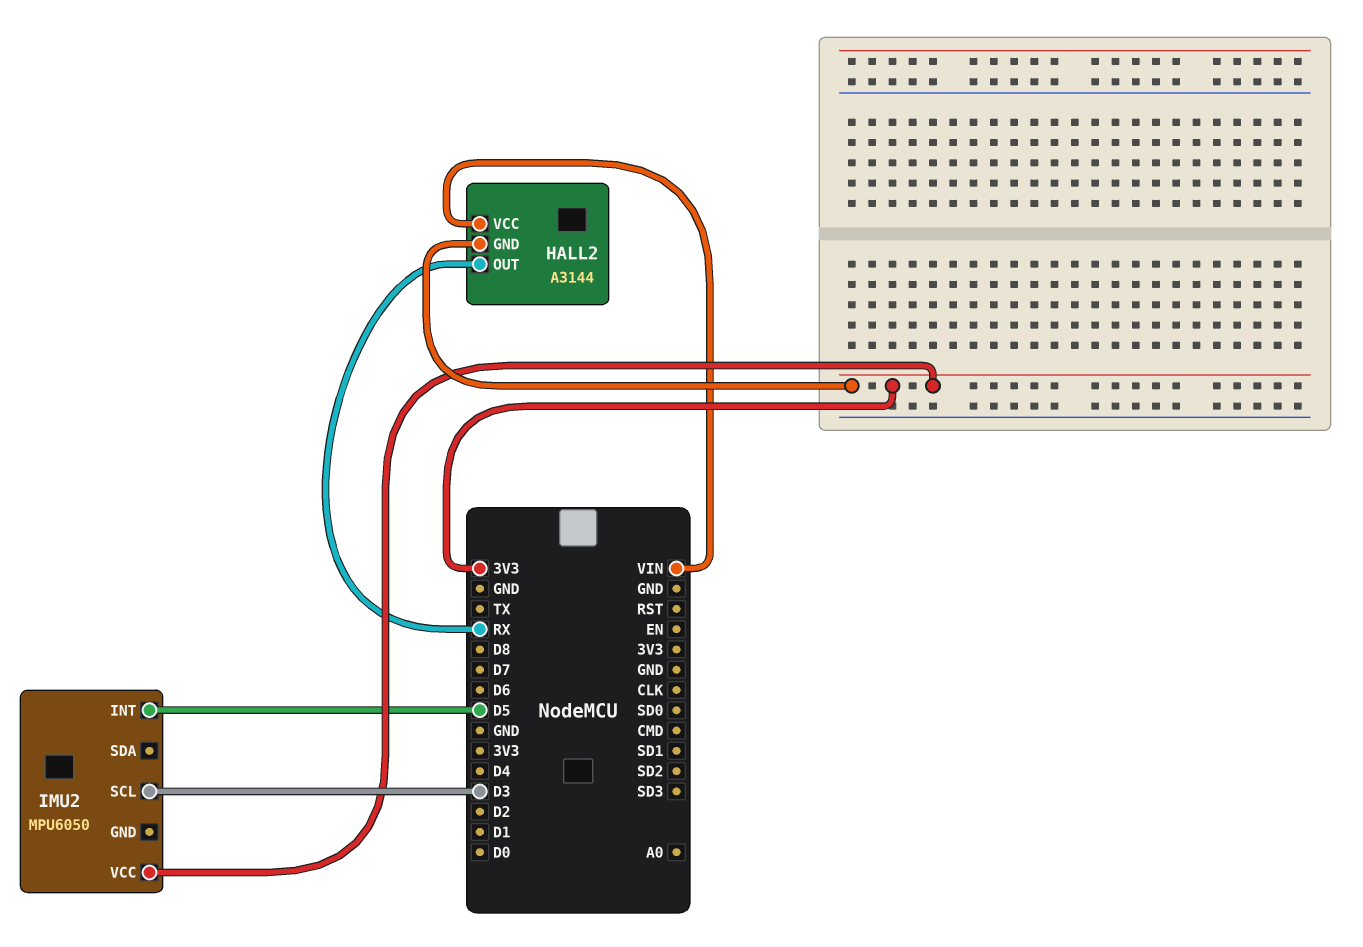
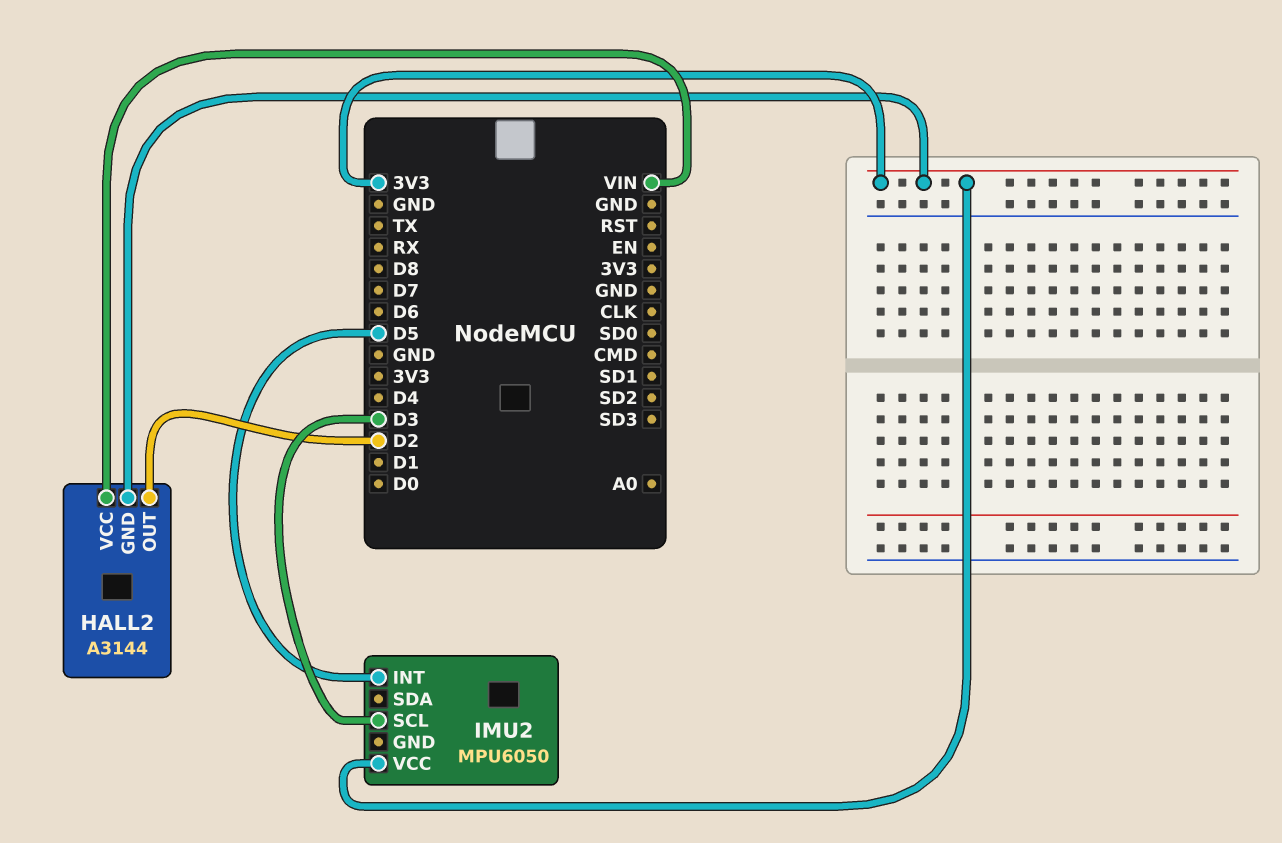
HALL2 pin OUT: RX -> D2

